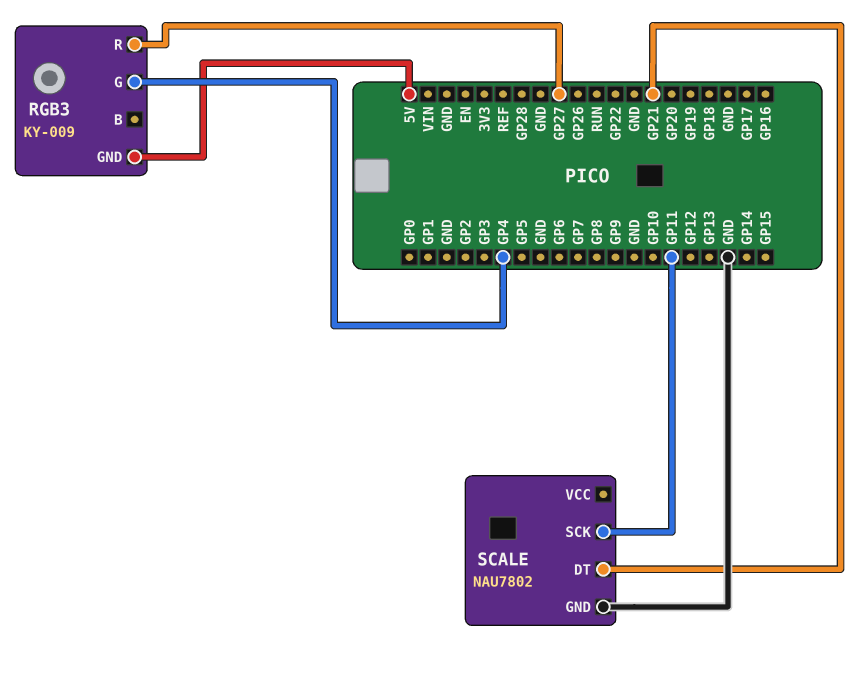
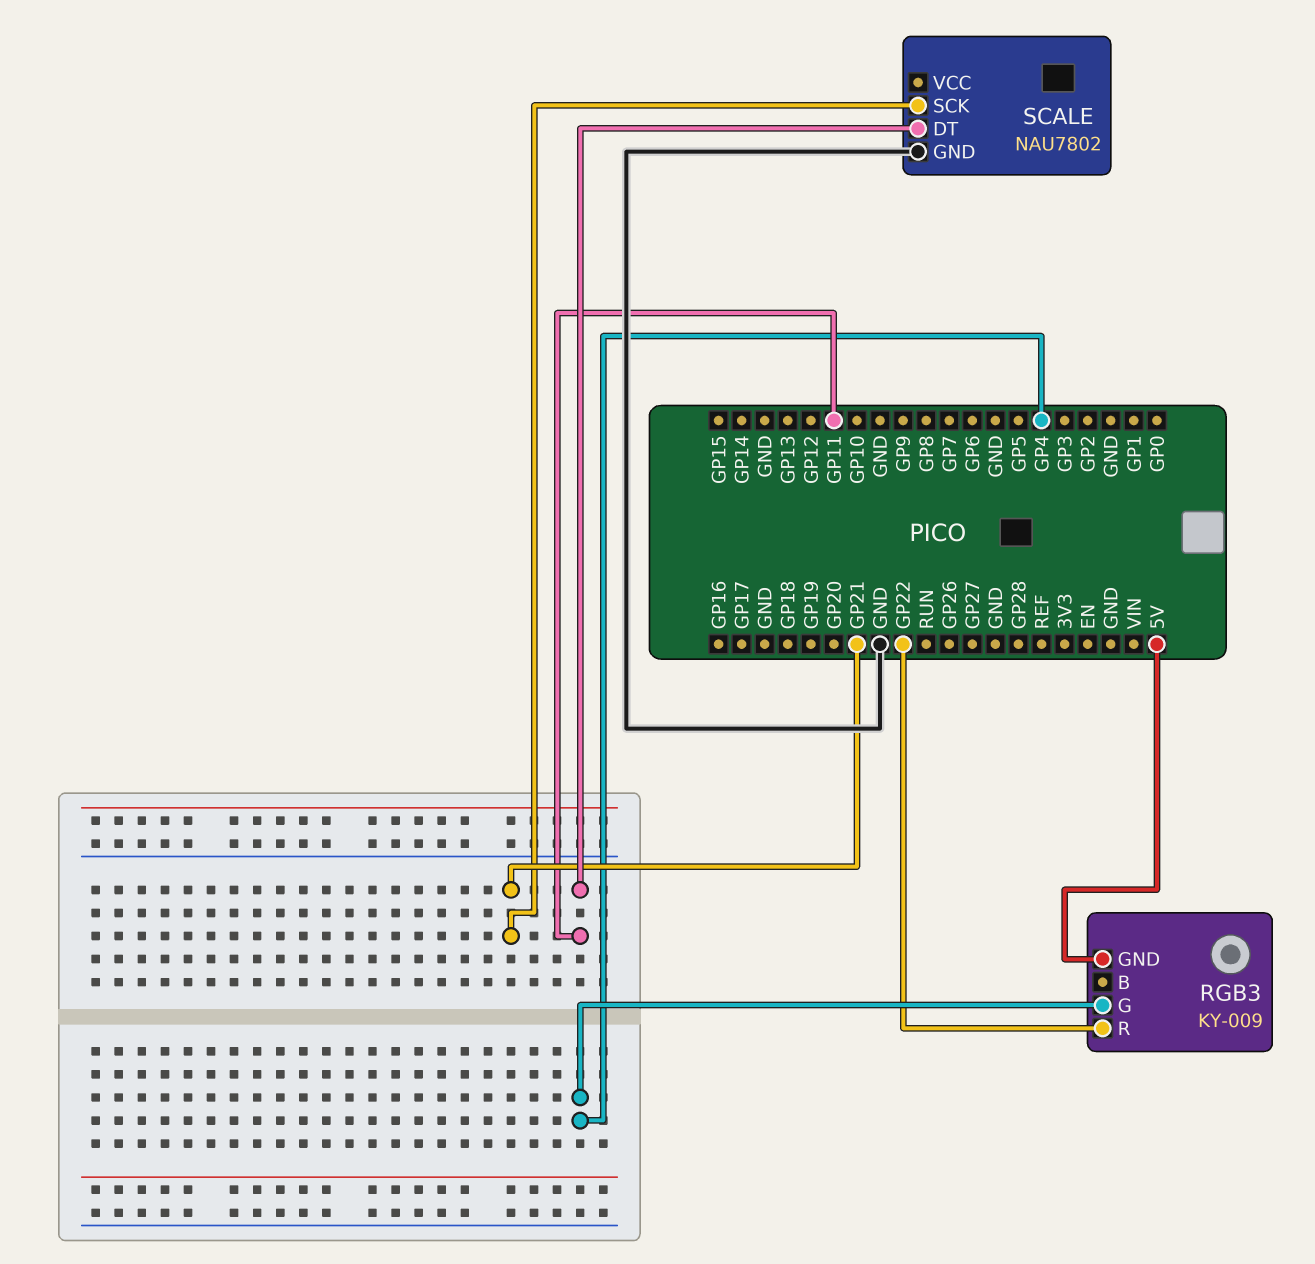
RGB3 pin R: GP27 -> GP22
SCALE pin DT: GP21 -> GP11
SCALE pin SCK: GP11 -> GP21

